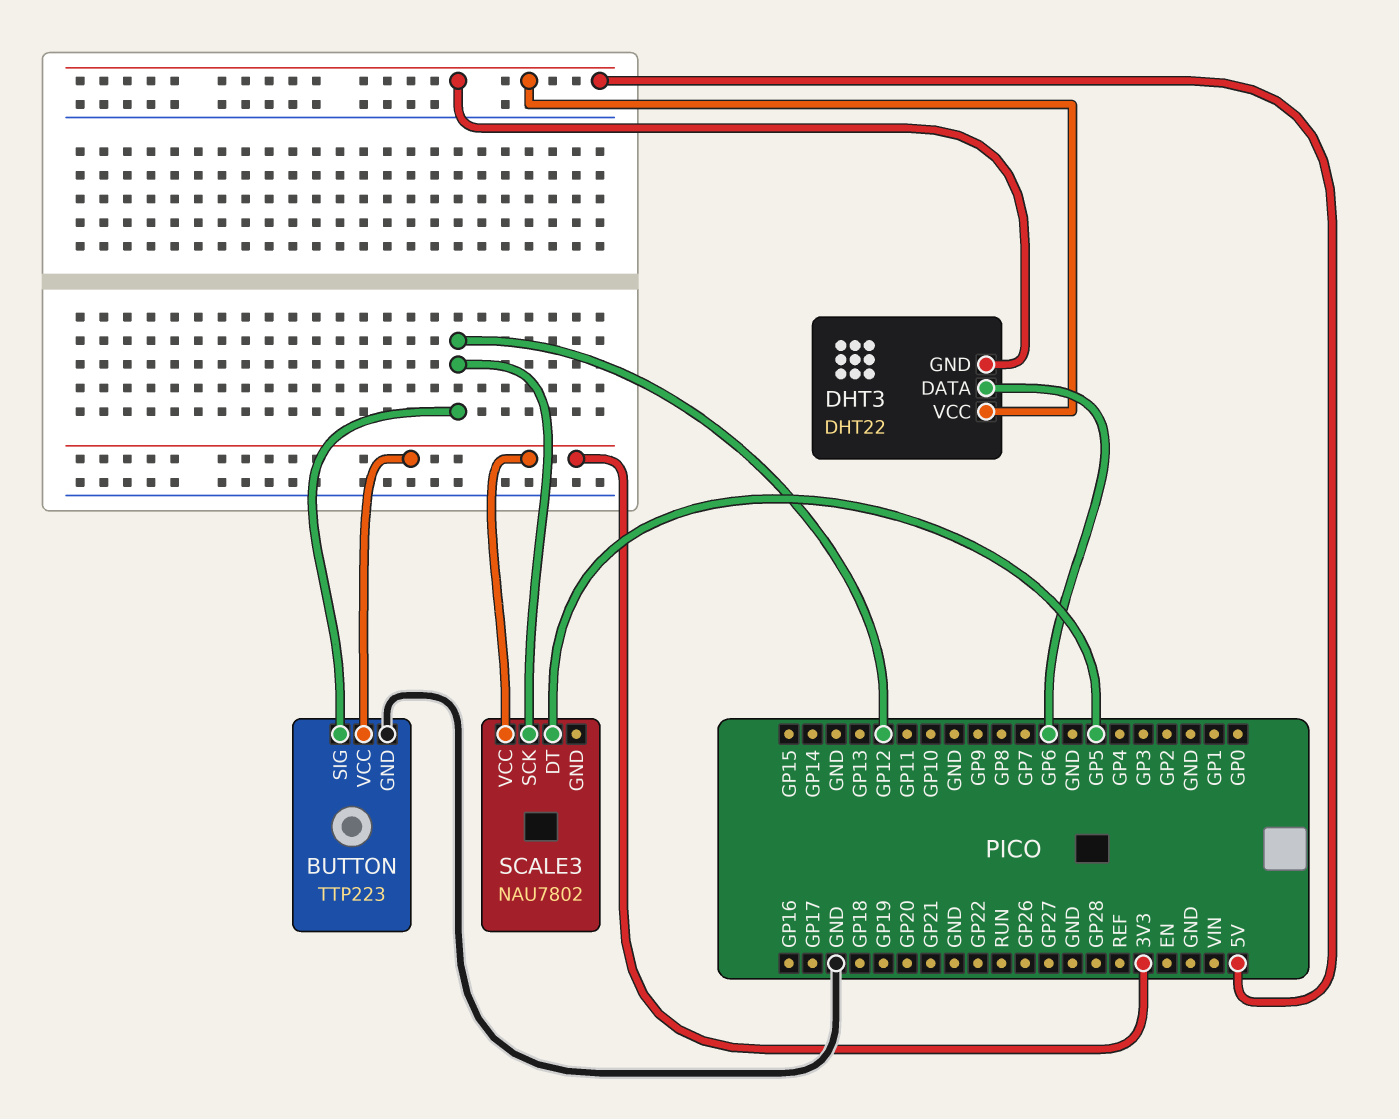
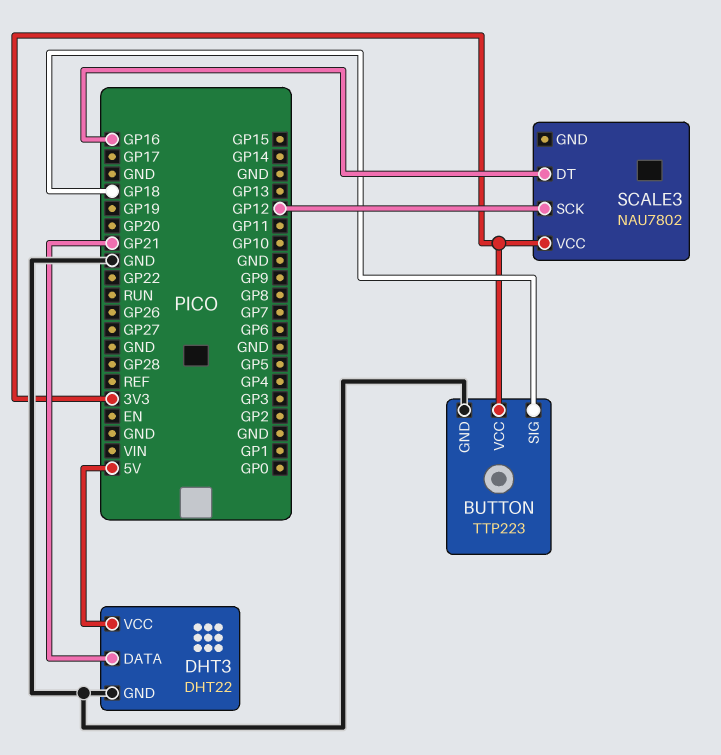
BUTTON pin SIG: GP12 -> GP18
DHT3 pin DATA: GP6 -> GP21
DHT3 pin GND: 5V -> GND
SCALE3 pin DT: GP5 -> GP16

